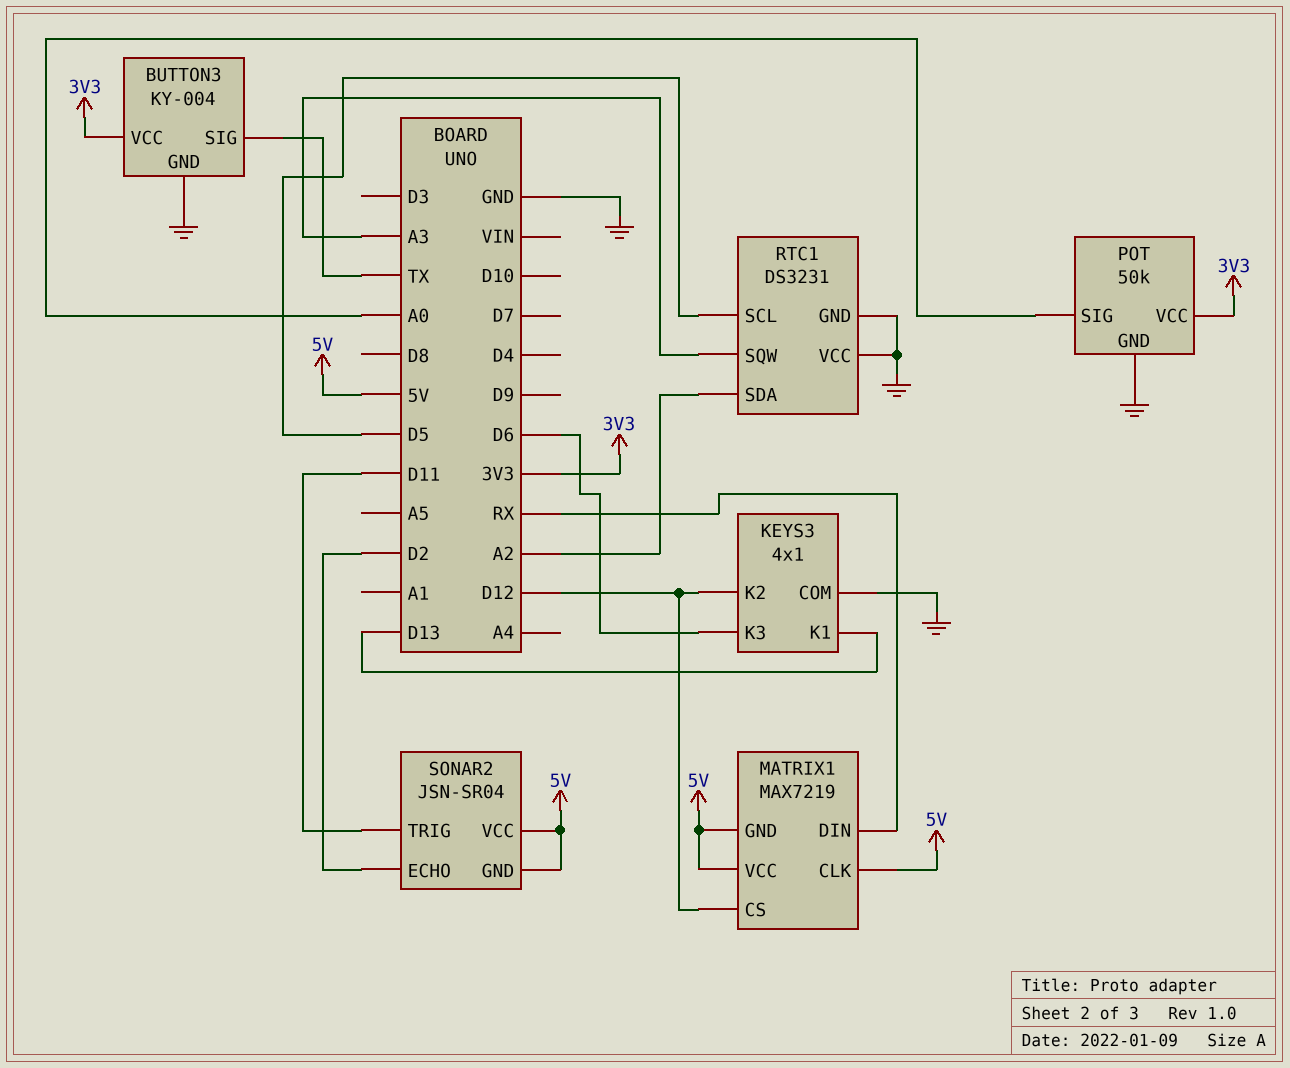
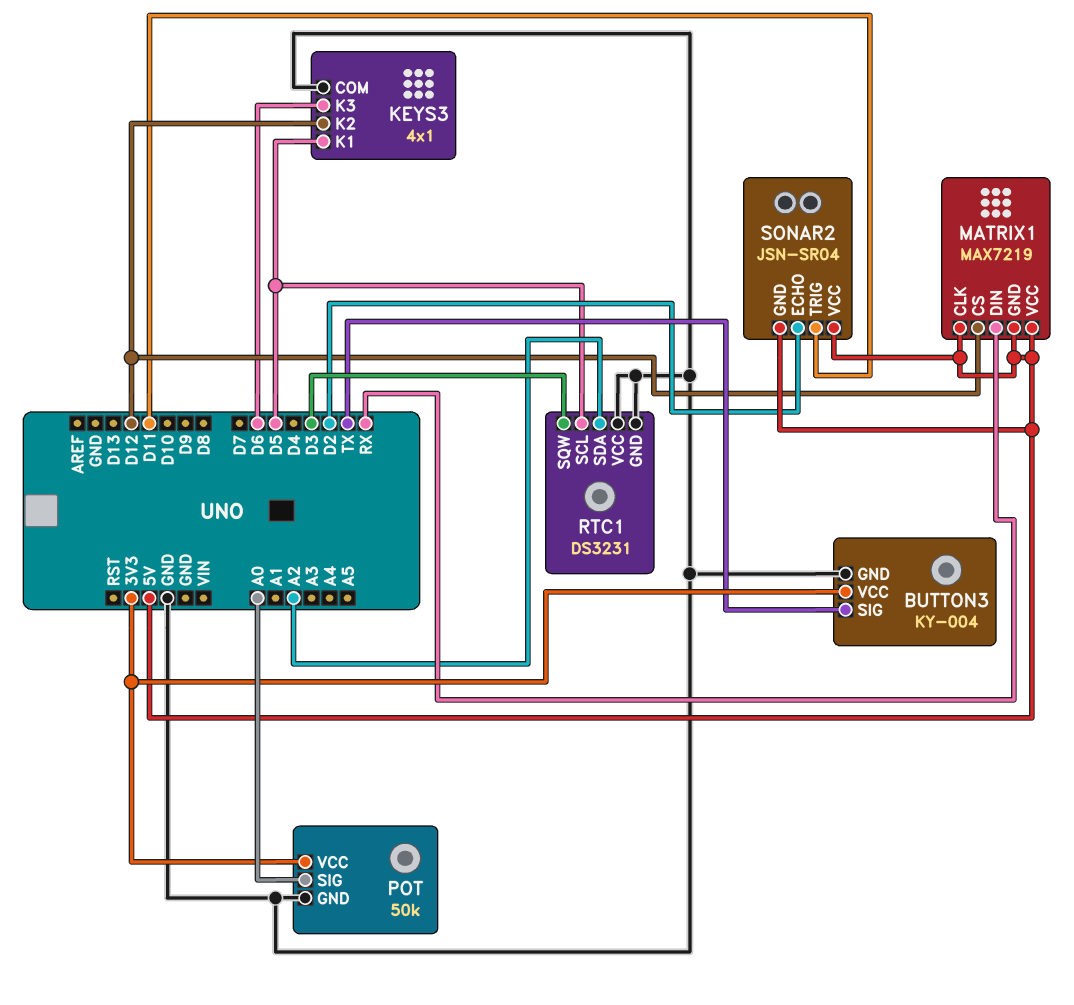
KEYS3 pin K1: D13 -> D5
RTC1 pin SQW: A3 -> D3

